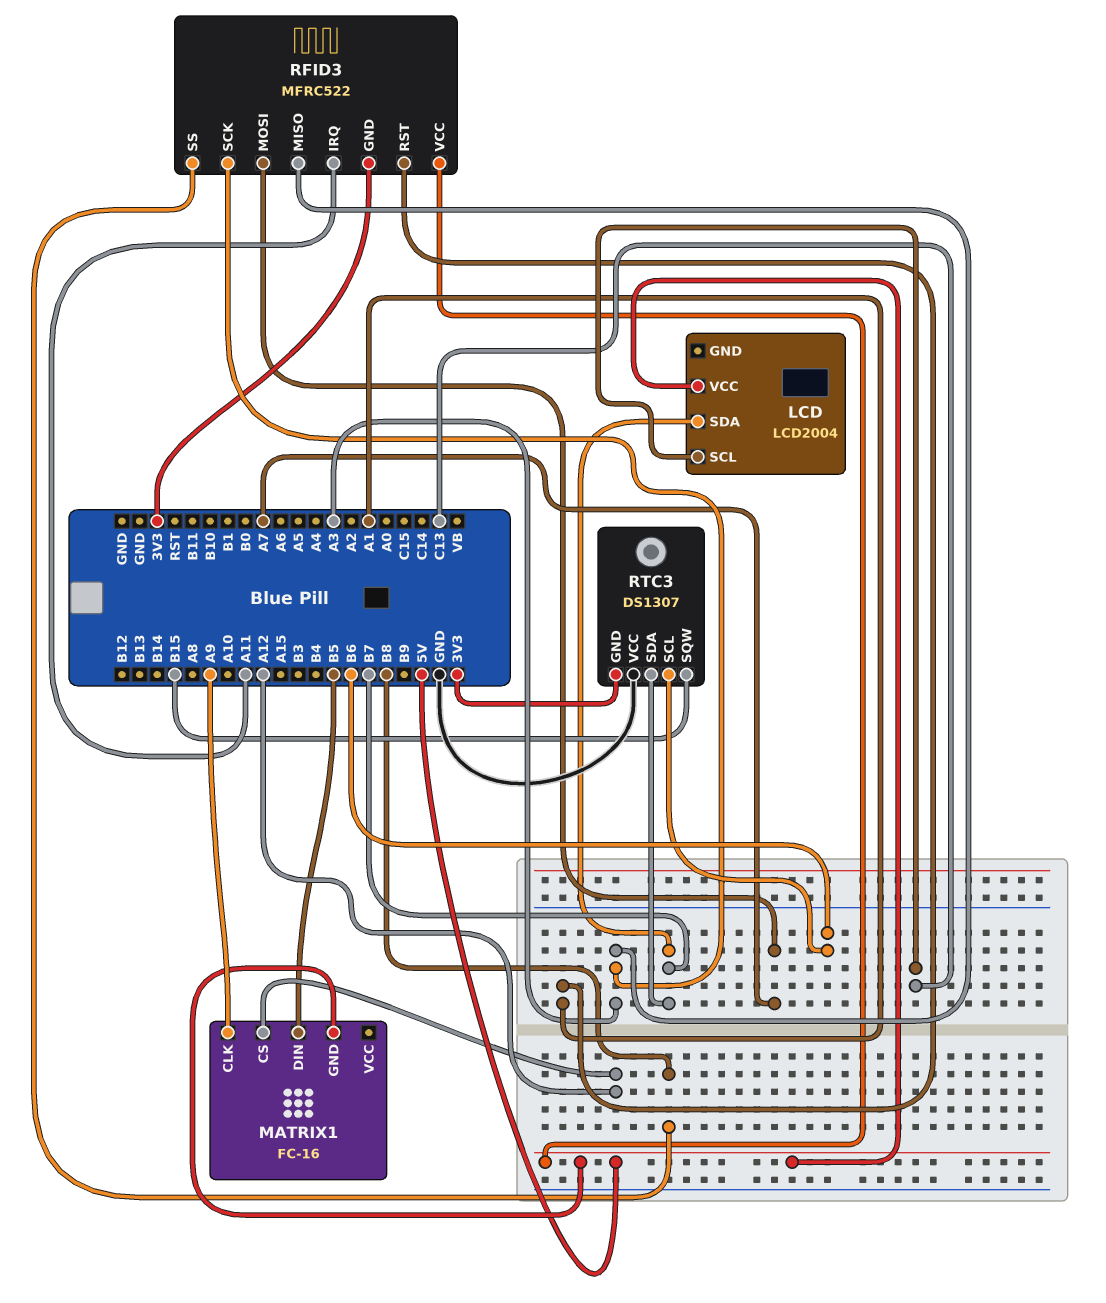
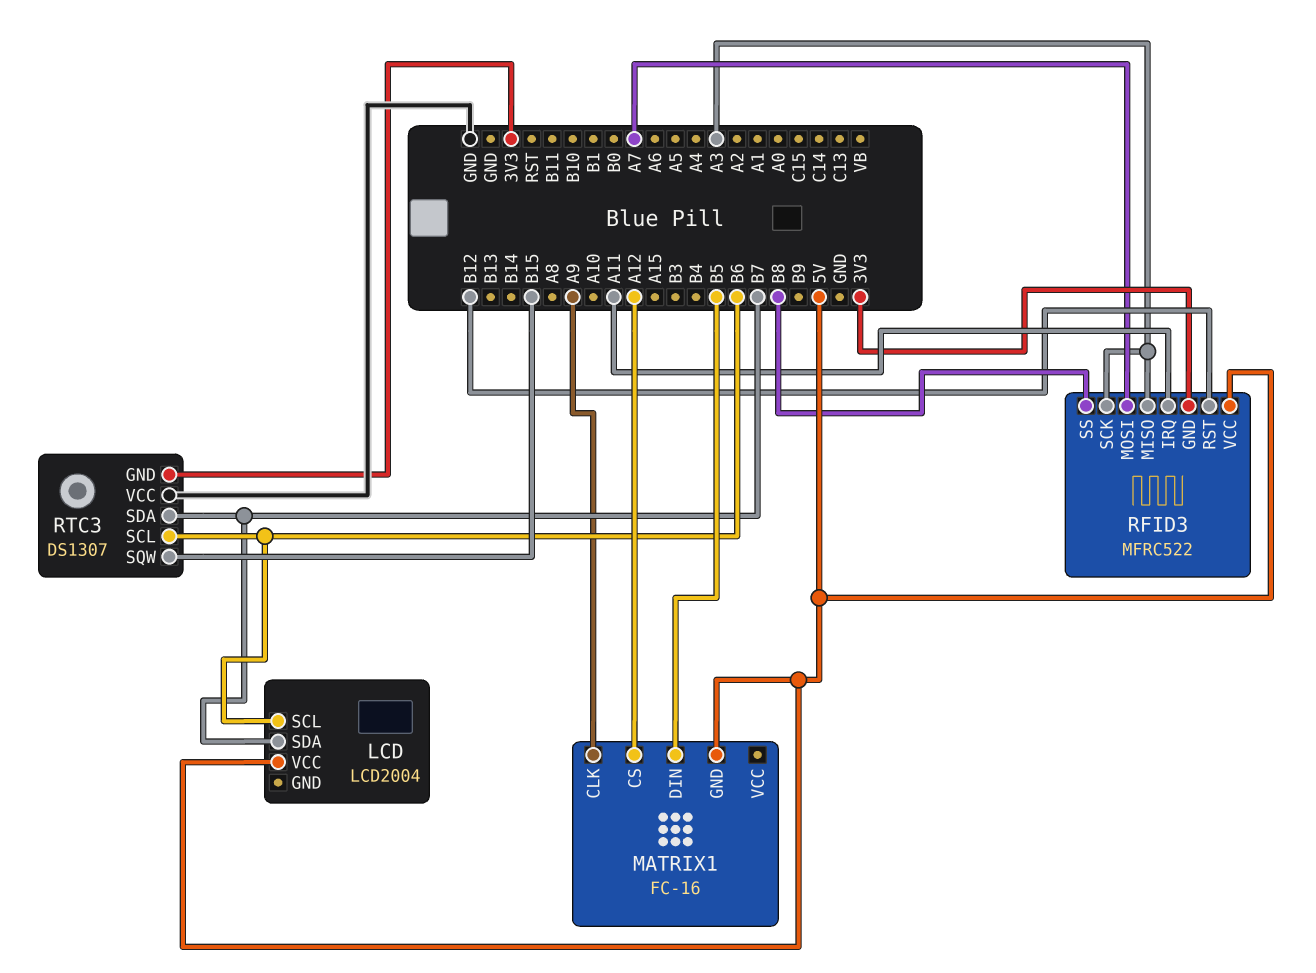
LCD pin SCL: C13 -> B6
RFID3 pin RST: A1 -> B12

